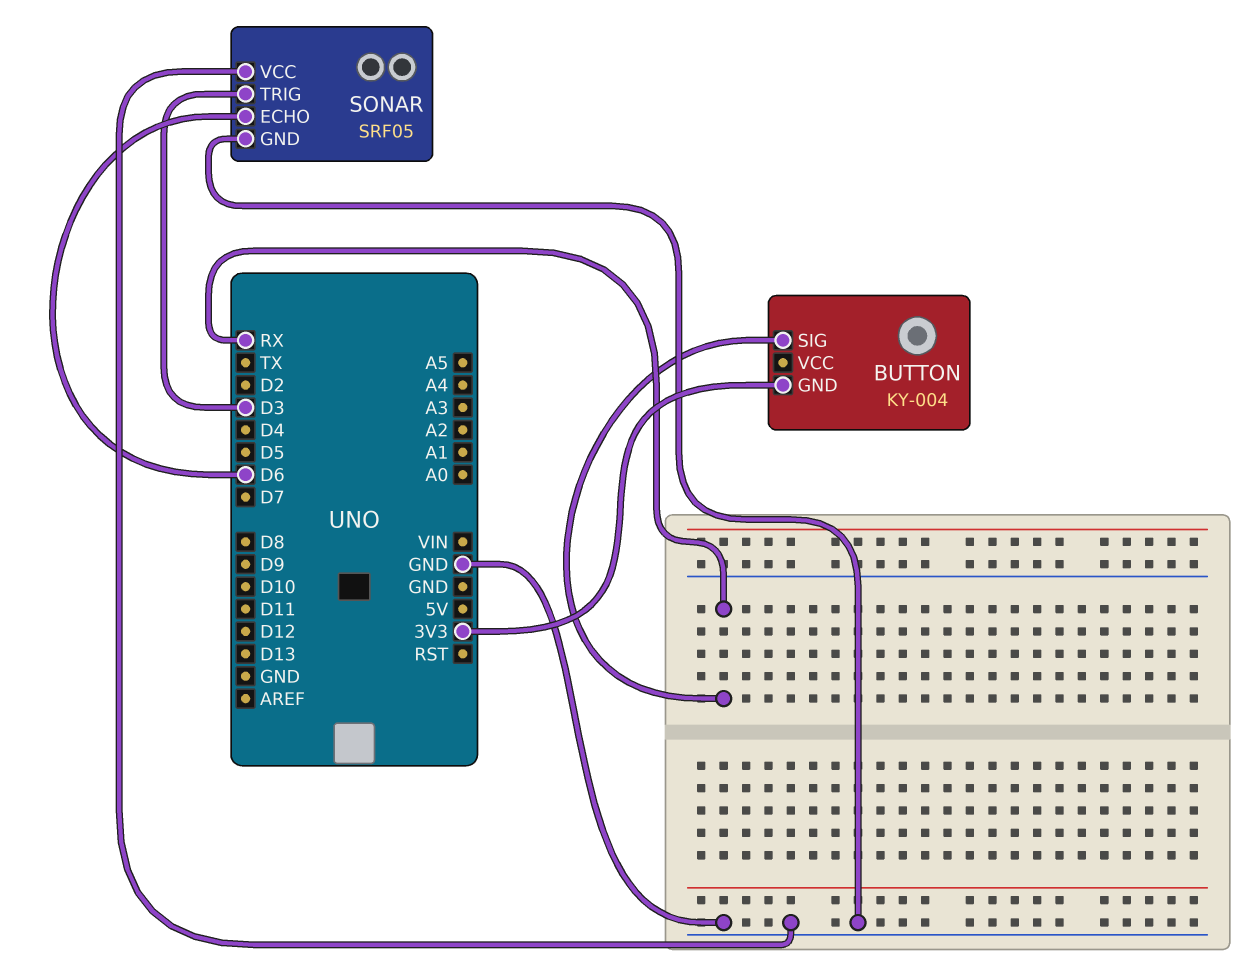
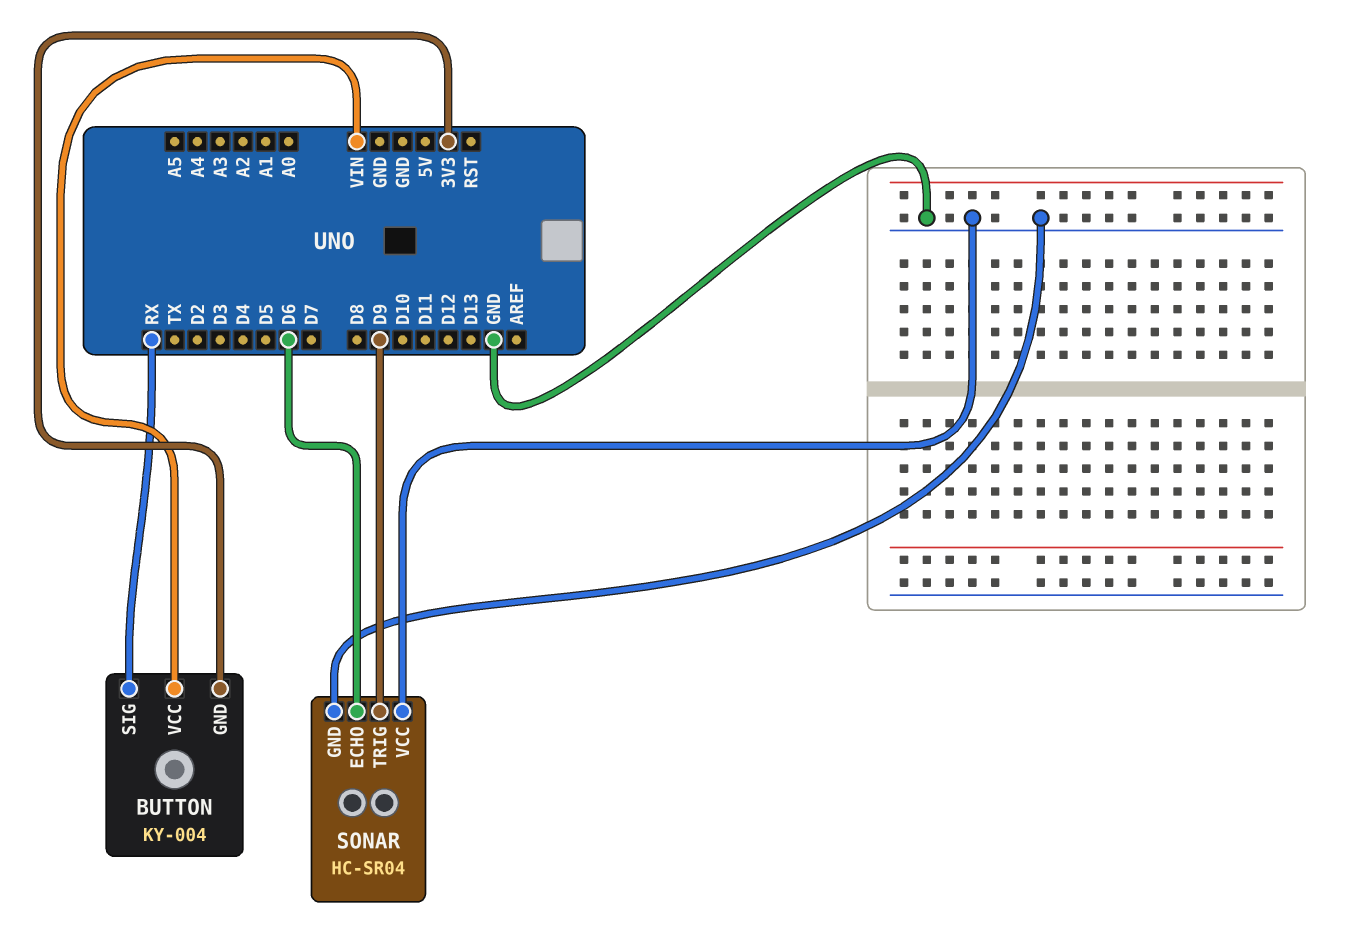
BUTTON pin VCC: none -> VIN
SONAR: SRF05 -> HC-SR04
SONAR pin TRIG: D3 -> D9

